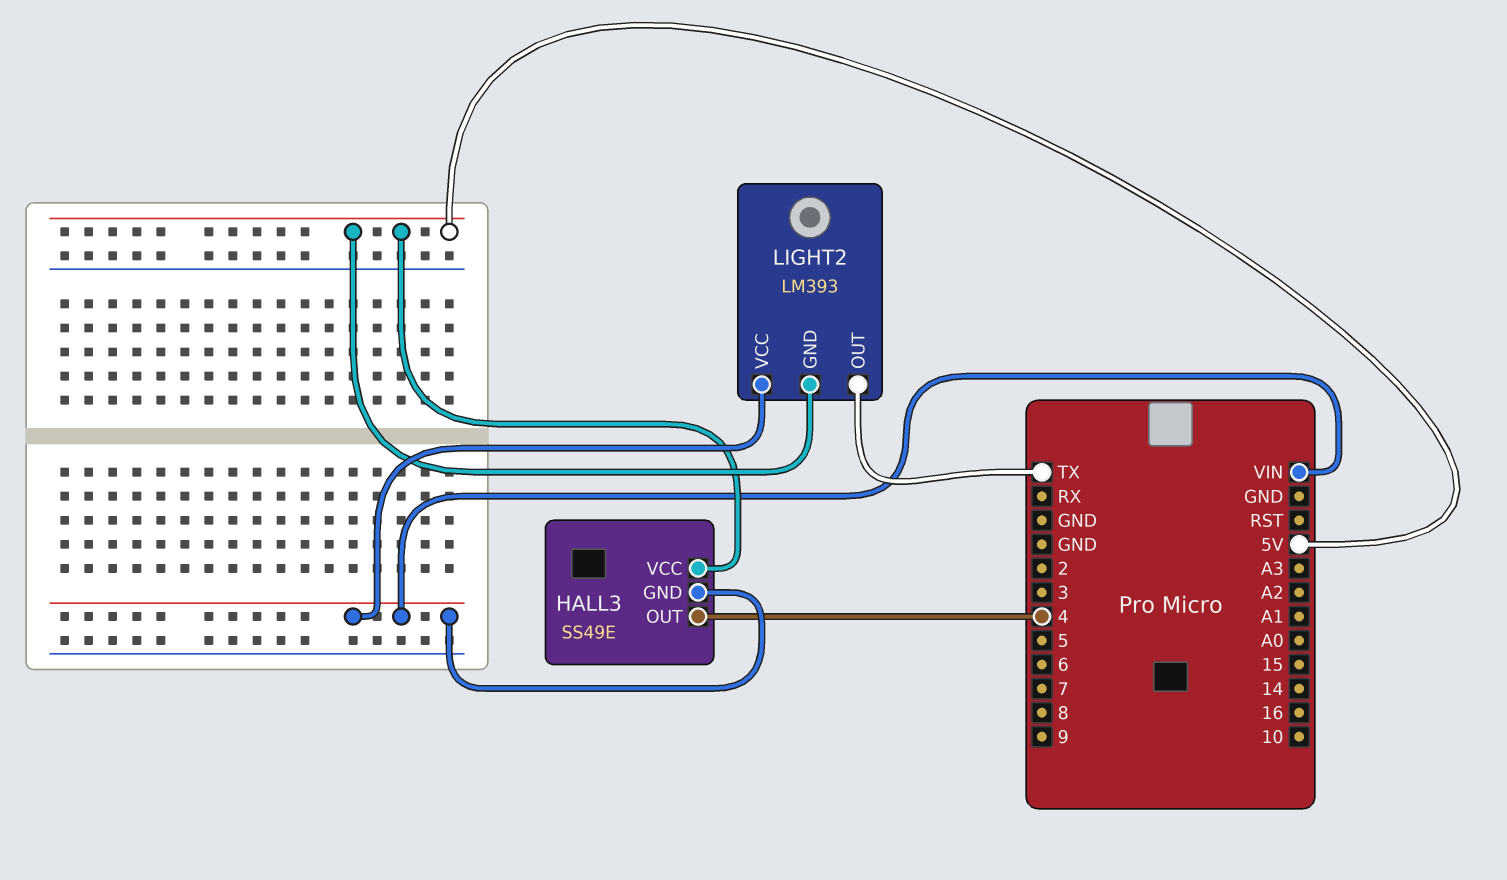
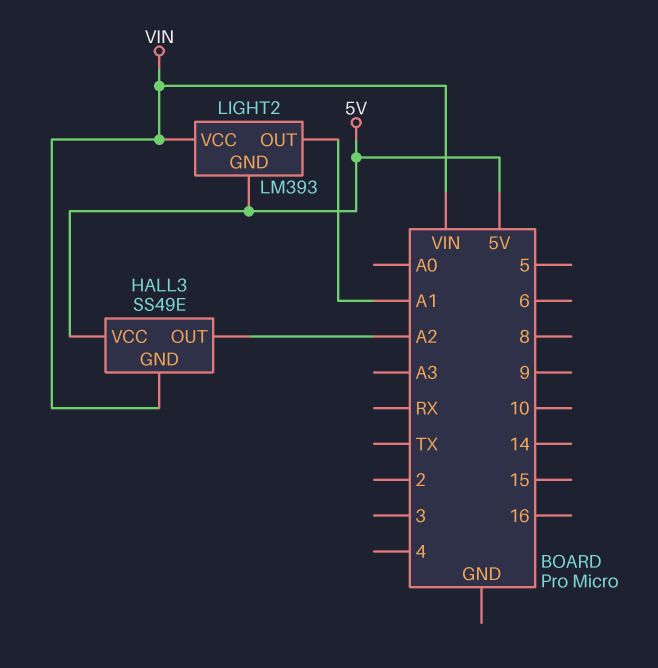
HALL3 pin OUT: 4 -> A2
LIGHT2 pin OUT: TX -> A1

